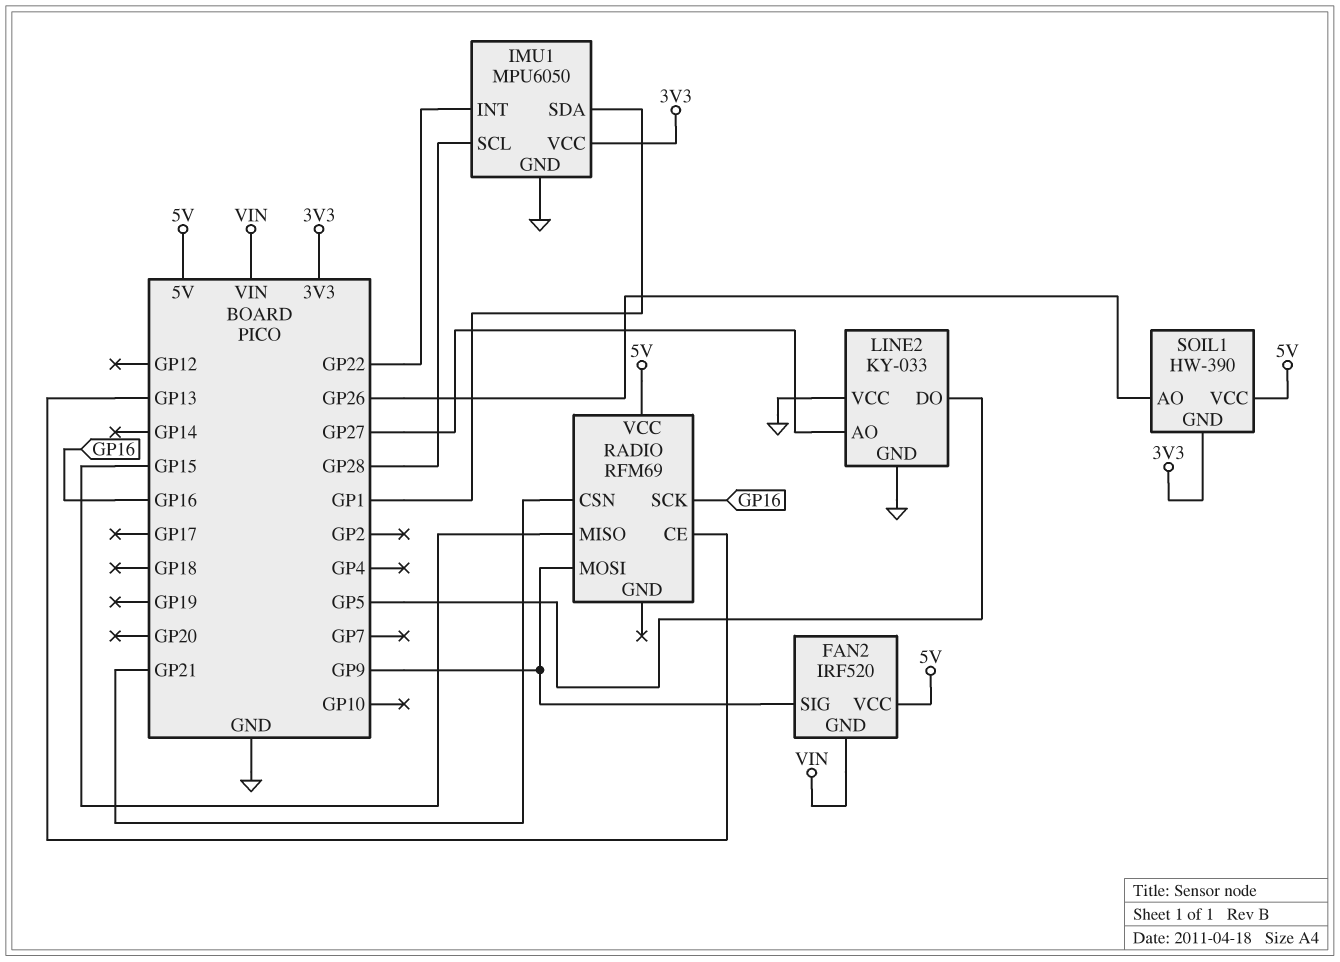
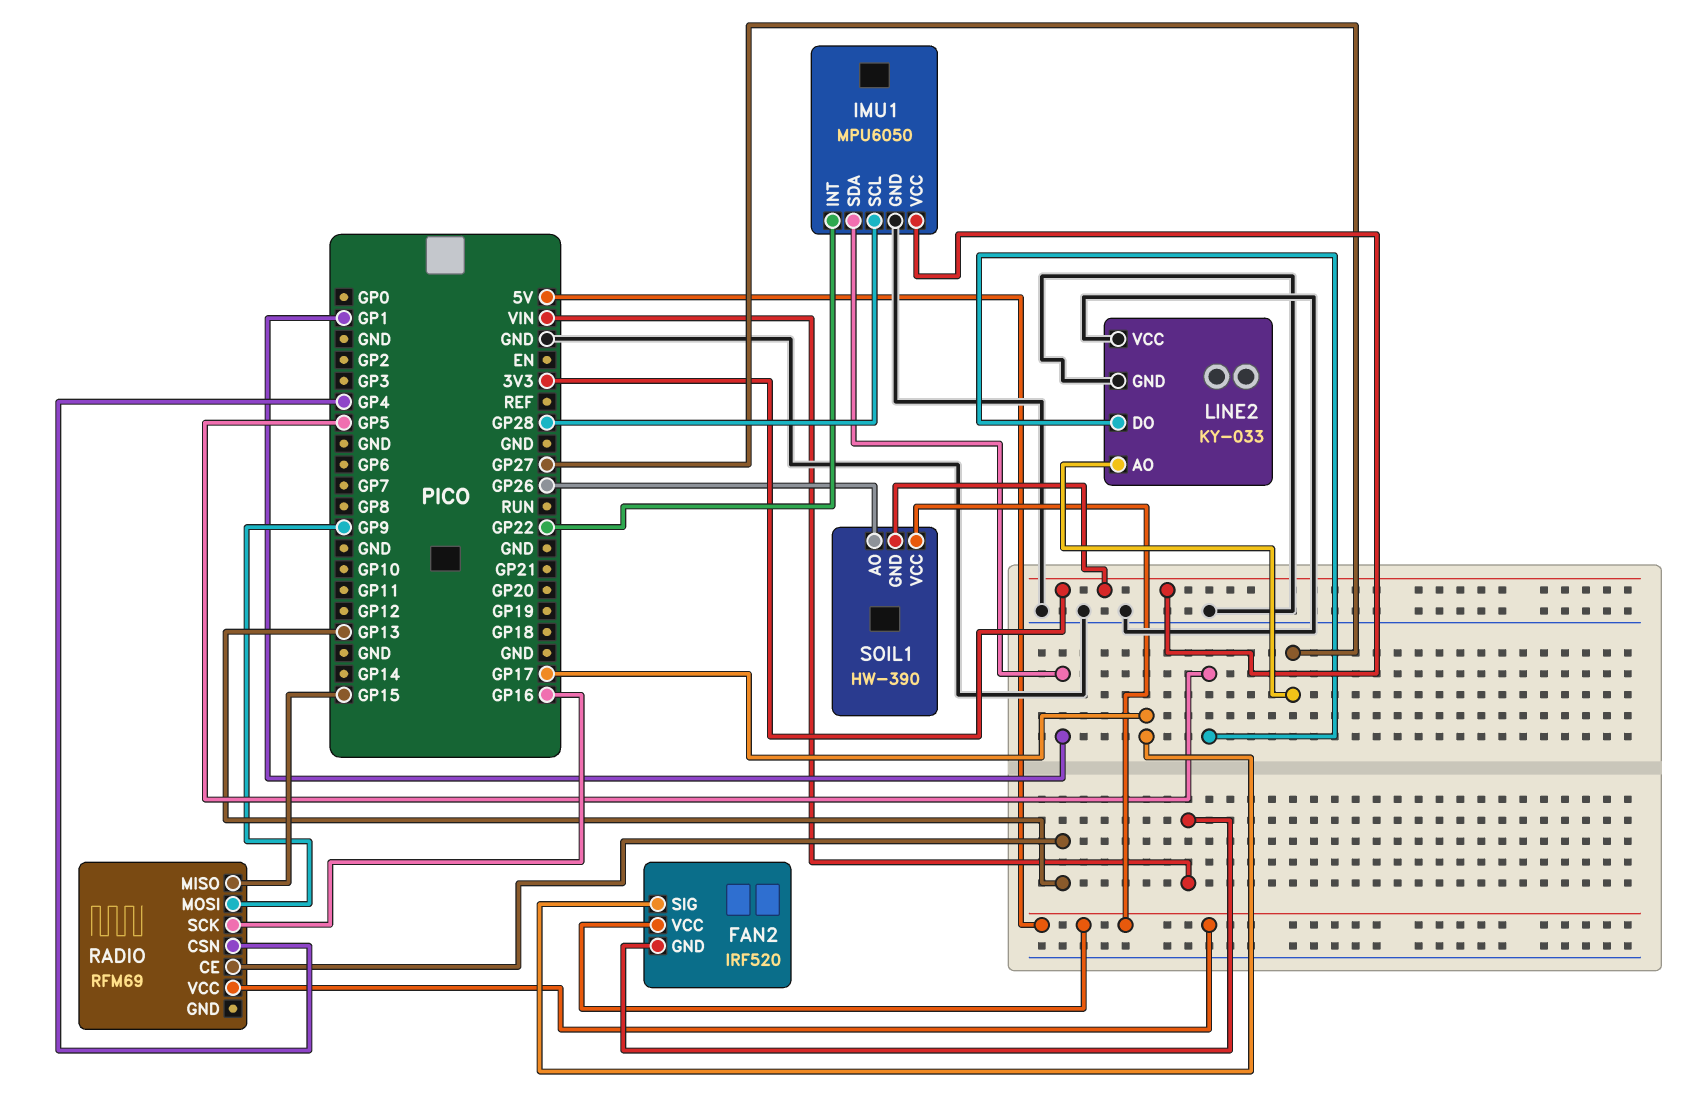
FAN2 pin SIG: GP9 -> GP17
RADIO pin CSN: GP21 -> GP4

